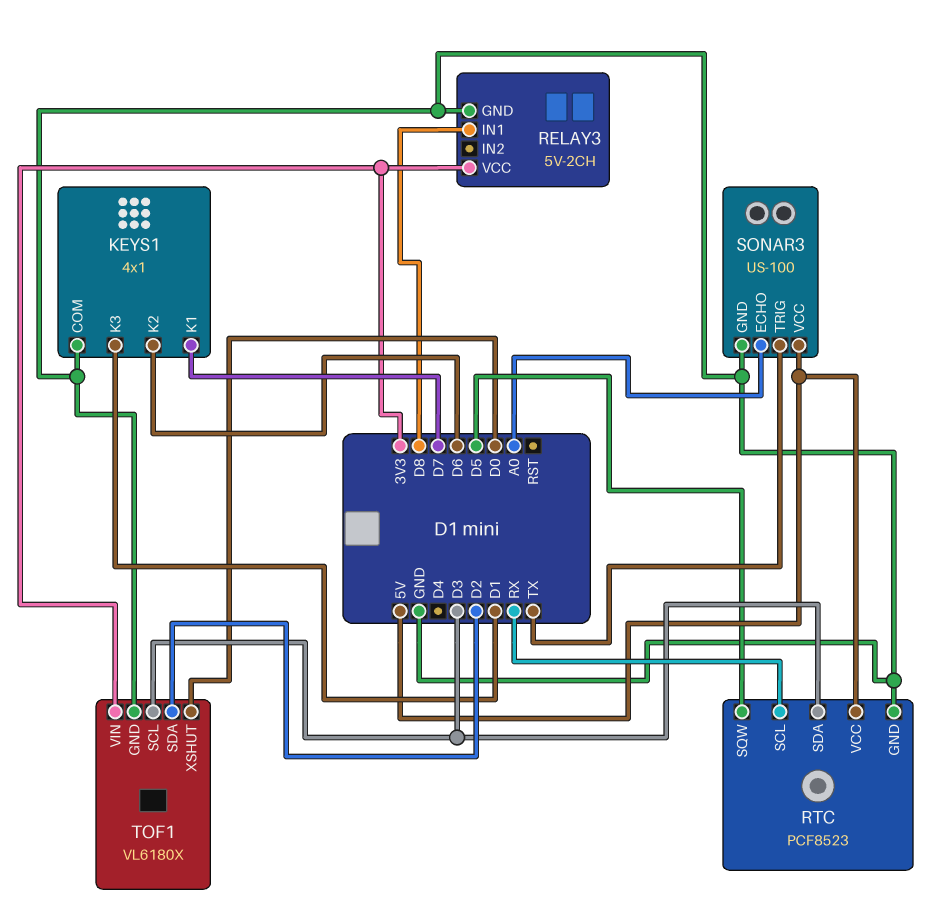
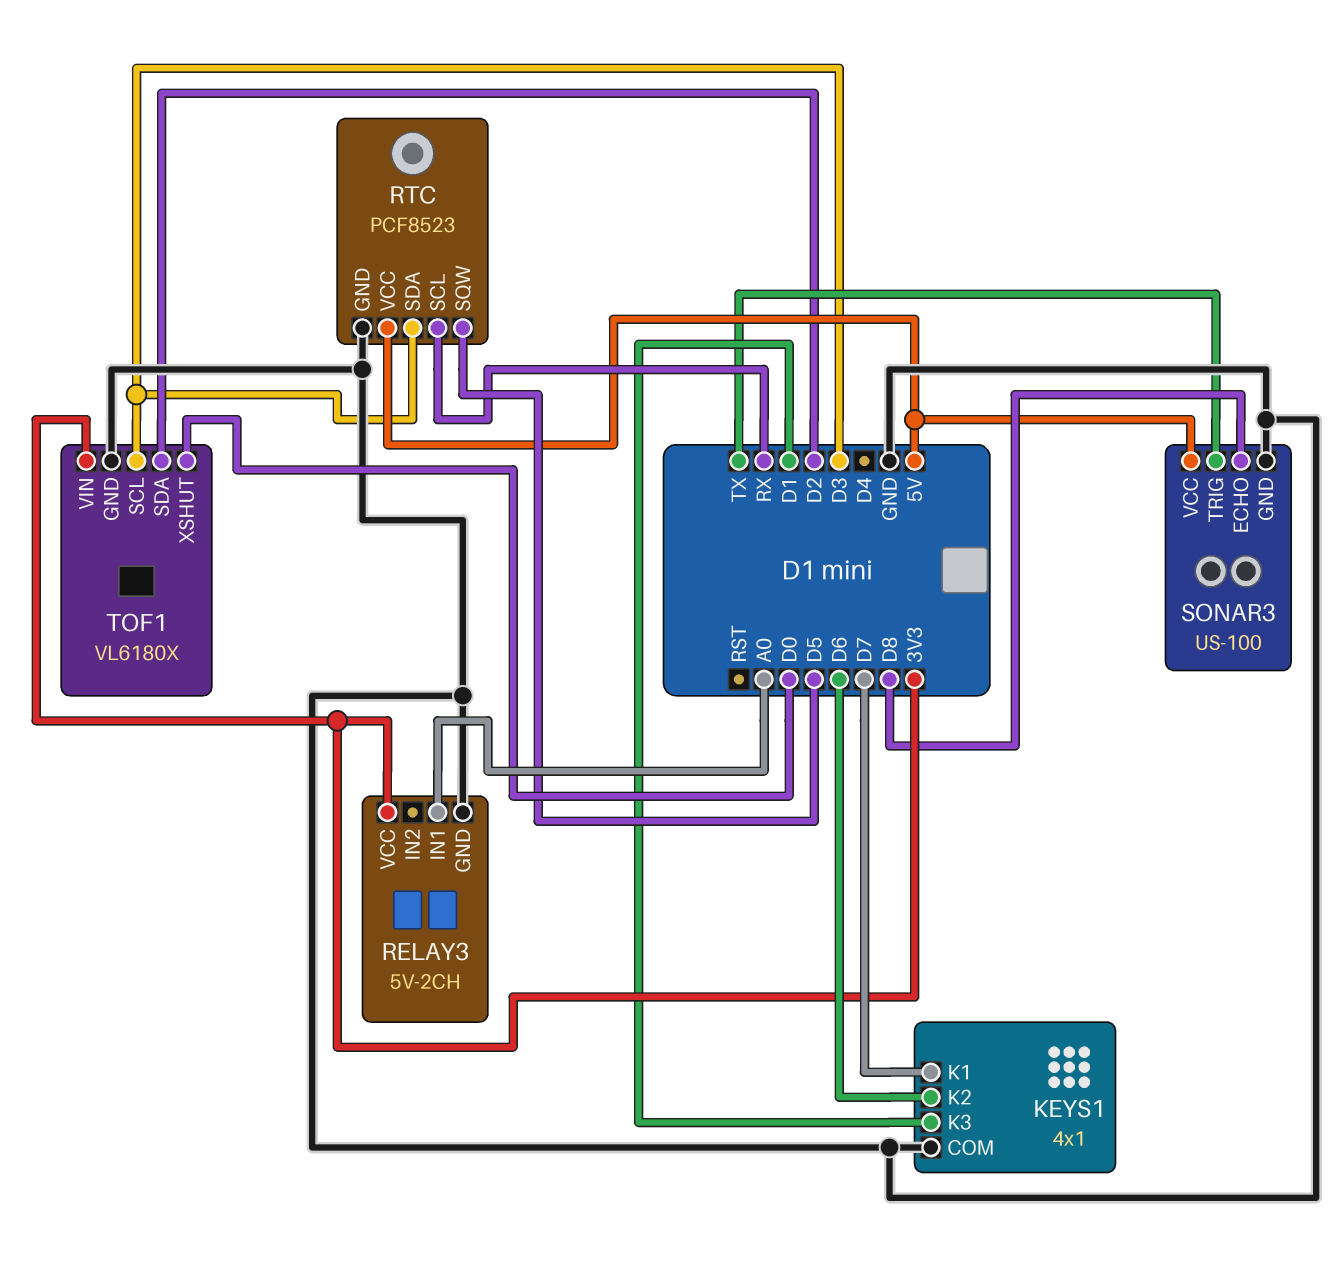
RELAY3 pin IN1: D8 -> A0
SONAR3 pin ECHO: A0 -> D8

